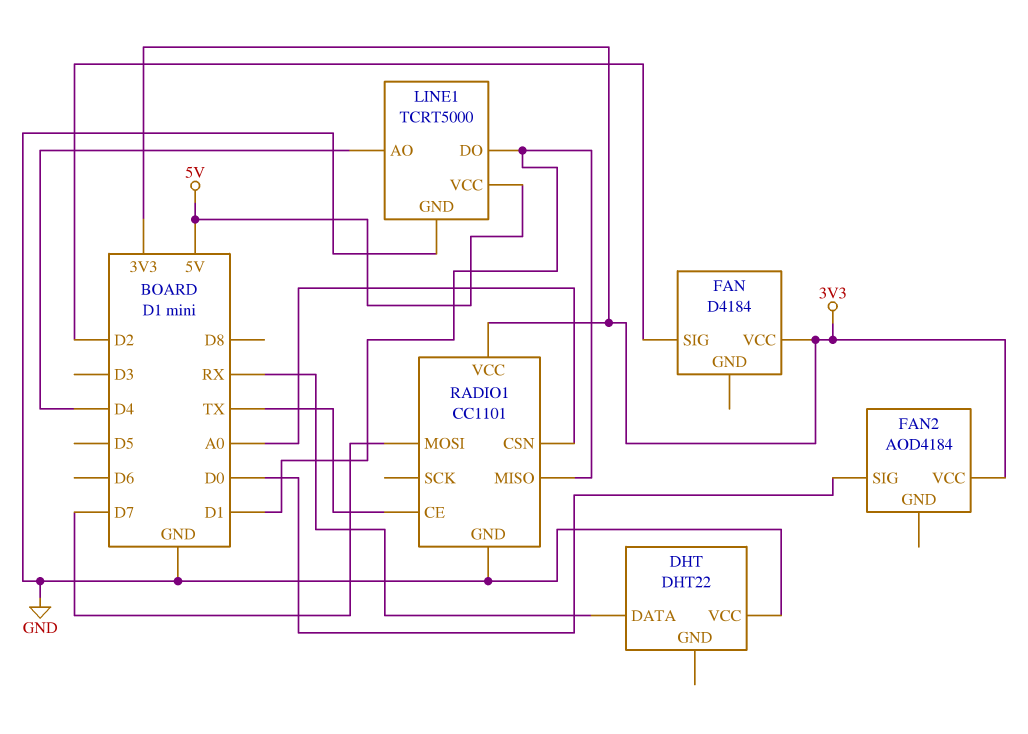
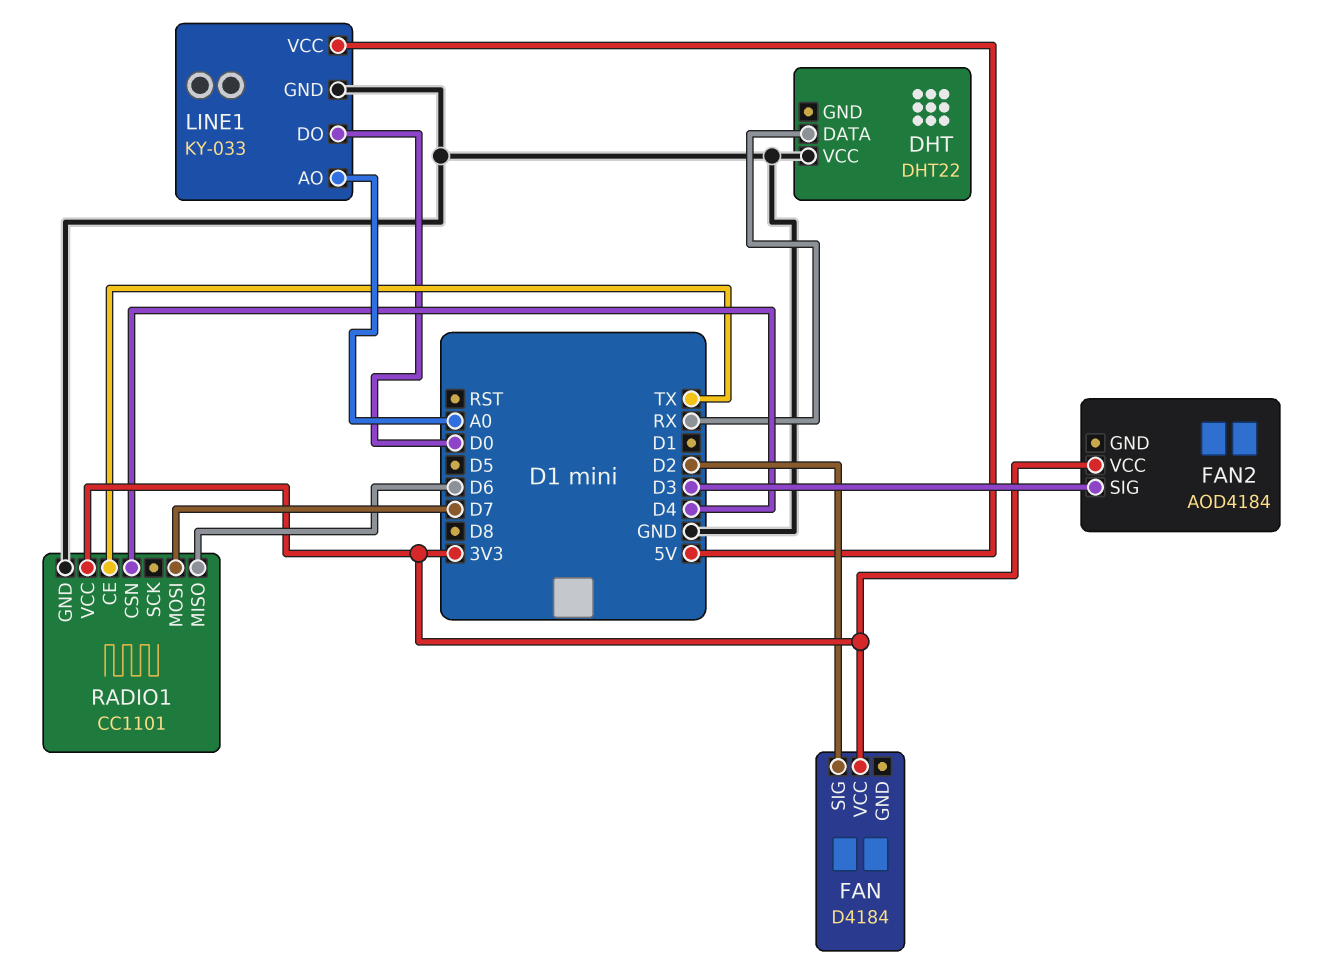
FAN2 pin SIG: D0 -> D3
LINE1: TCRT5000 -> KY-033
LINE1 pin AO: D4 -> A0
LINE1 pin DO: D1 -> D0
RADIO1 pin CSN: A0 -> D4
RADIO1 pin MISO: D1 -> D6

